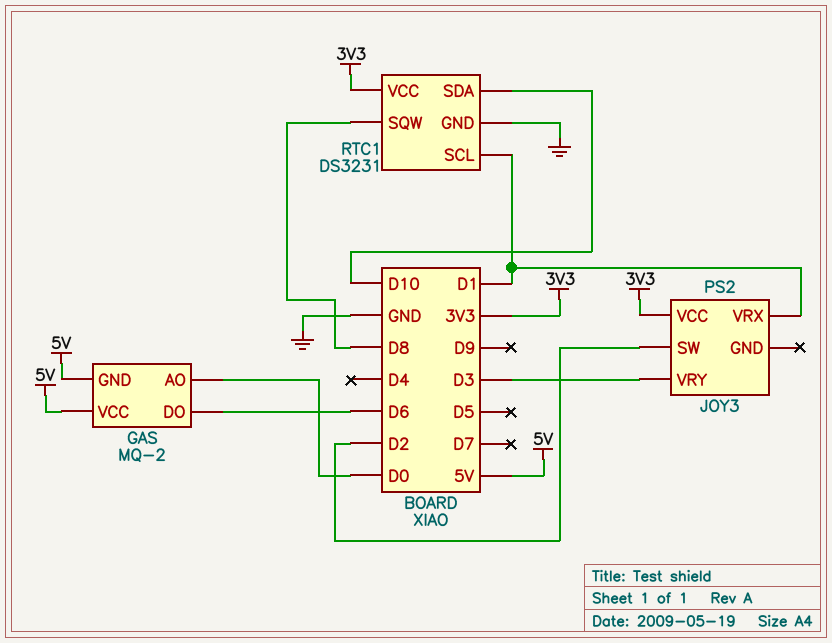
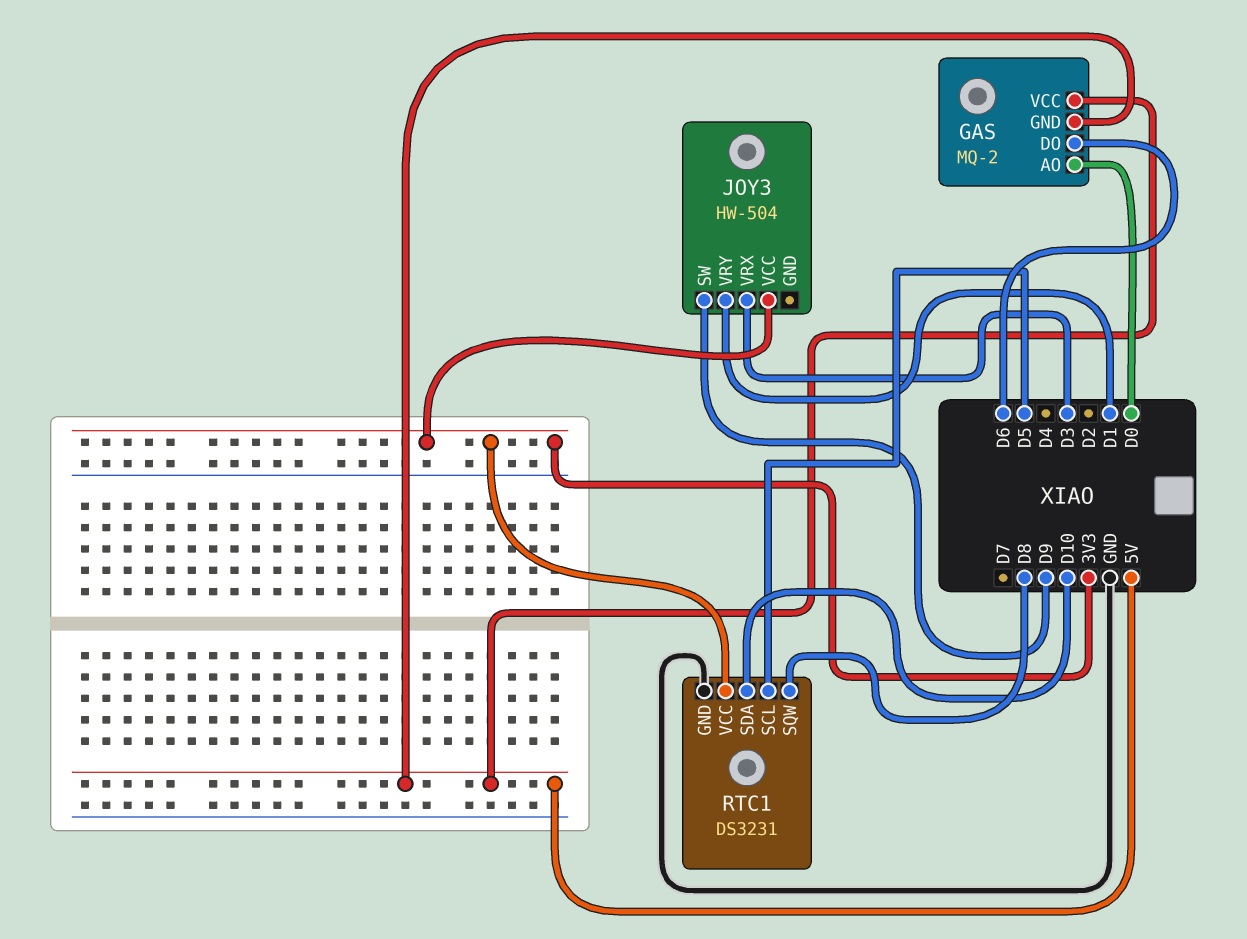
JOY3: PS2 -> HW-504
JOY3 pin SW: D2 -> D9
JOY3 pin VRX: D1 -> D3
JOY3 pin VRY: D3 -> D1
RTC1 pin SCL: D1 -> D5

